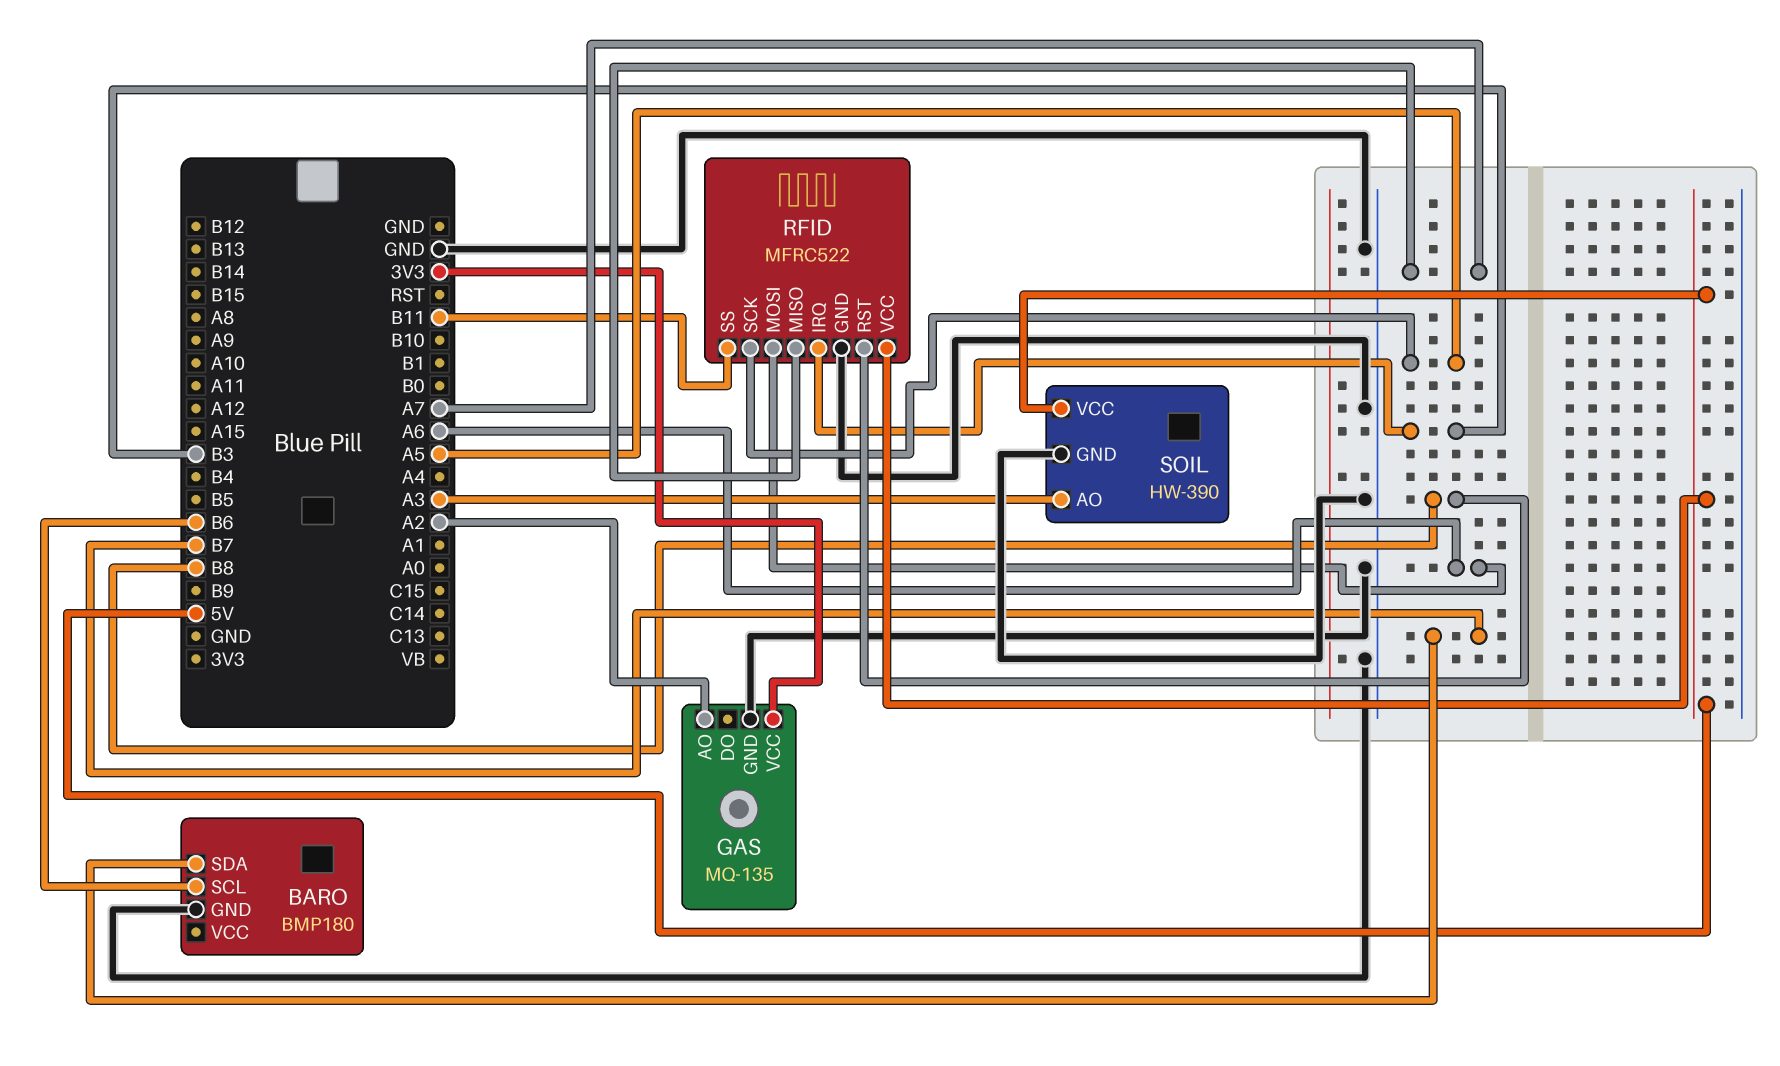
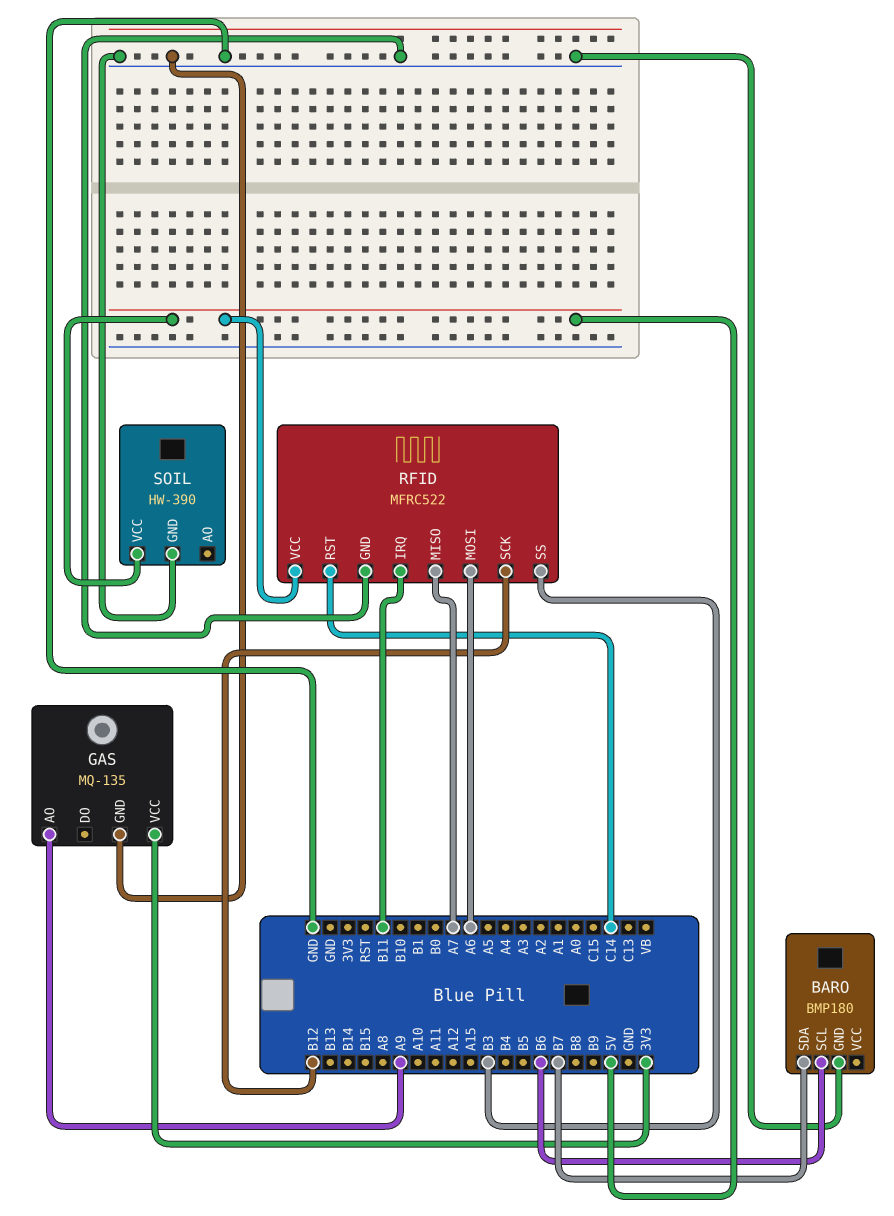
GAS pin AO: A2 -> A9
RFID pin IRQ: B3 -> B11
RFID pin RST: B8 -> C14
RFID pin SCK: A5 -> B12
RFID pin SS: B11 -> B3
SOIL pin AO: A3 -> none

